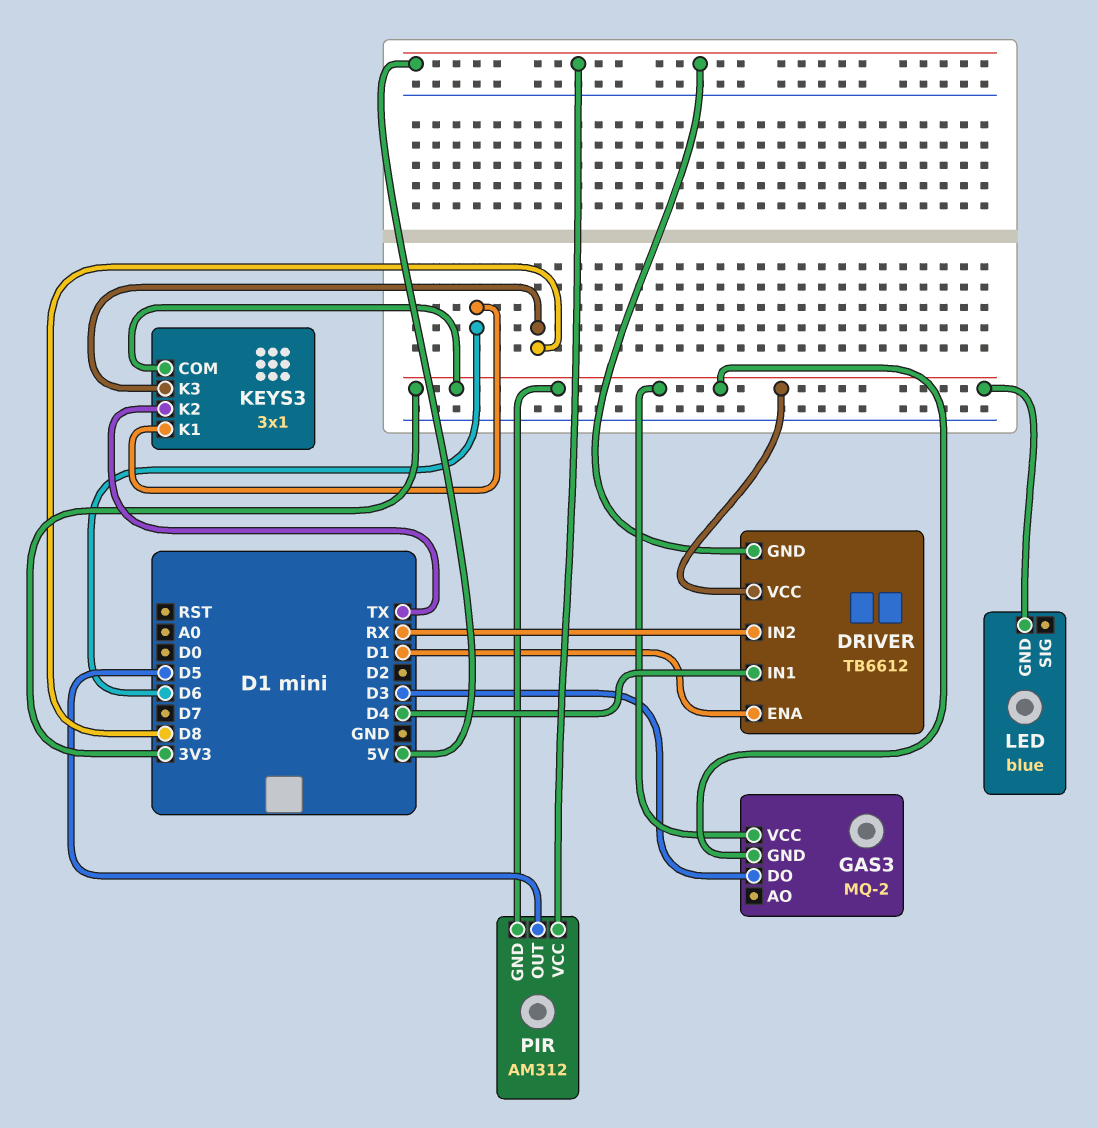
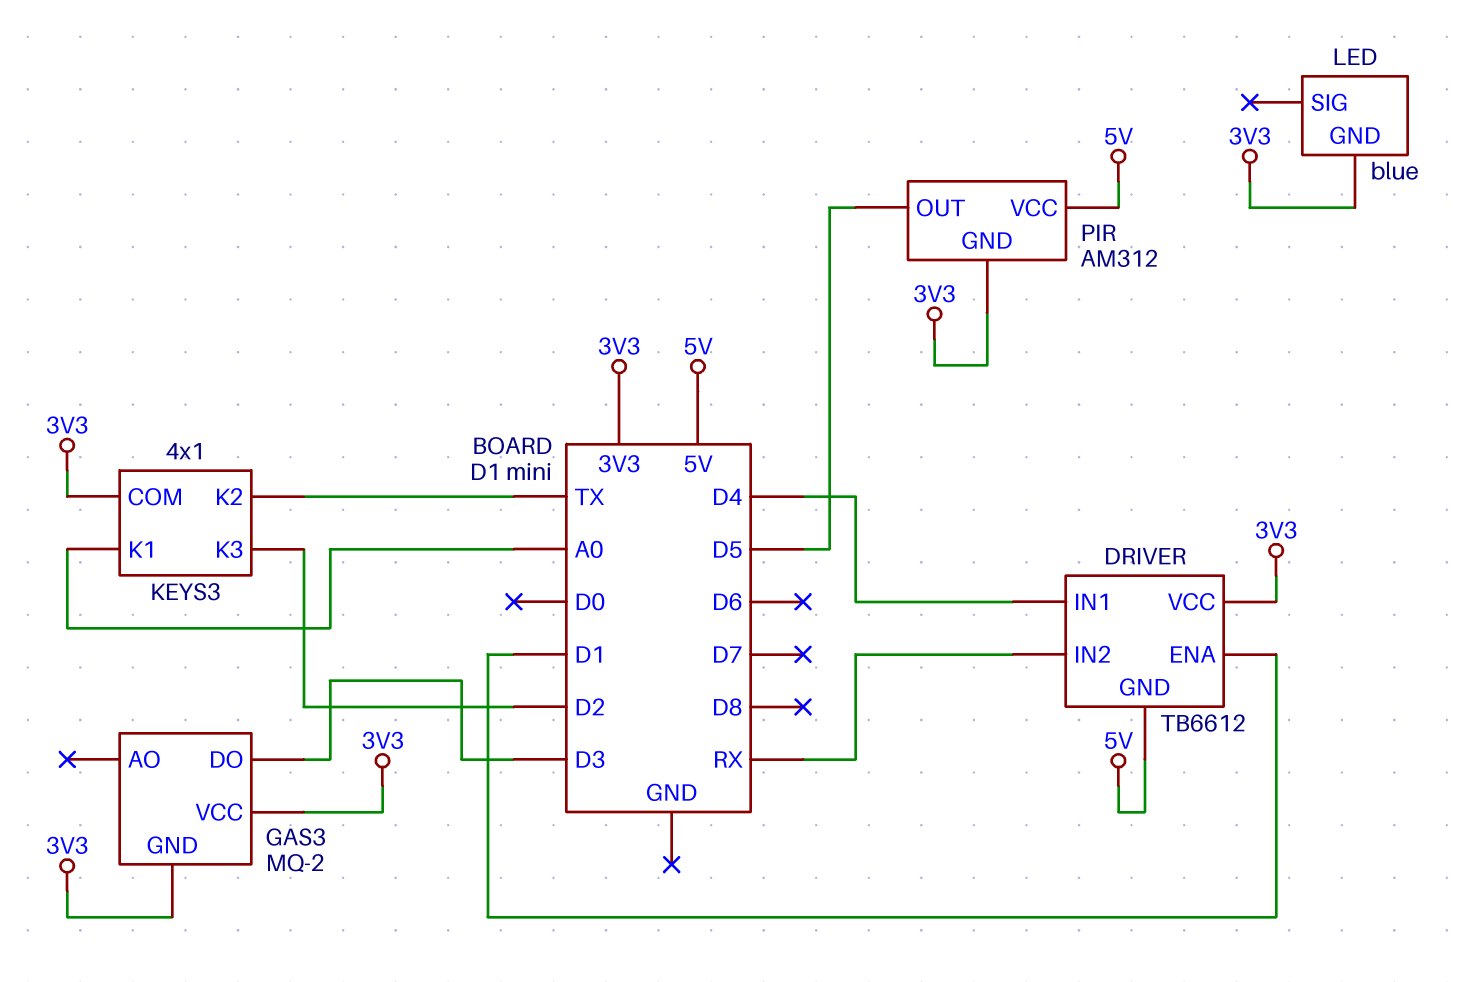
KEYS3: 3x1 -> 4x1
KEYS3 pin K1: D6 -> A0
KEYS3 pin K3: D8 -> D2

